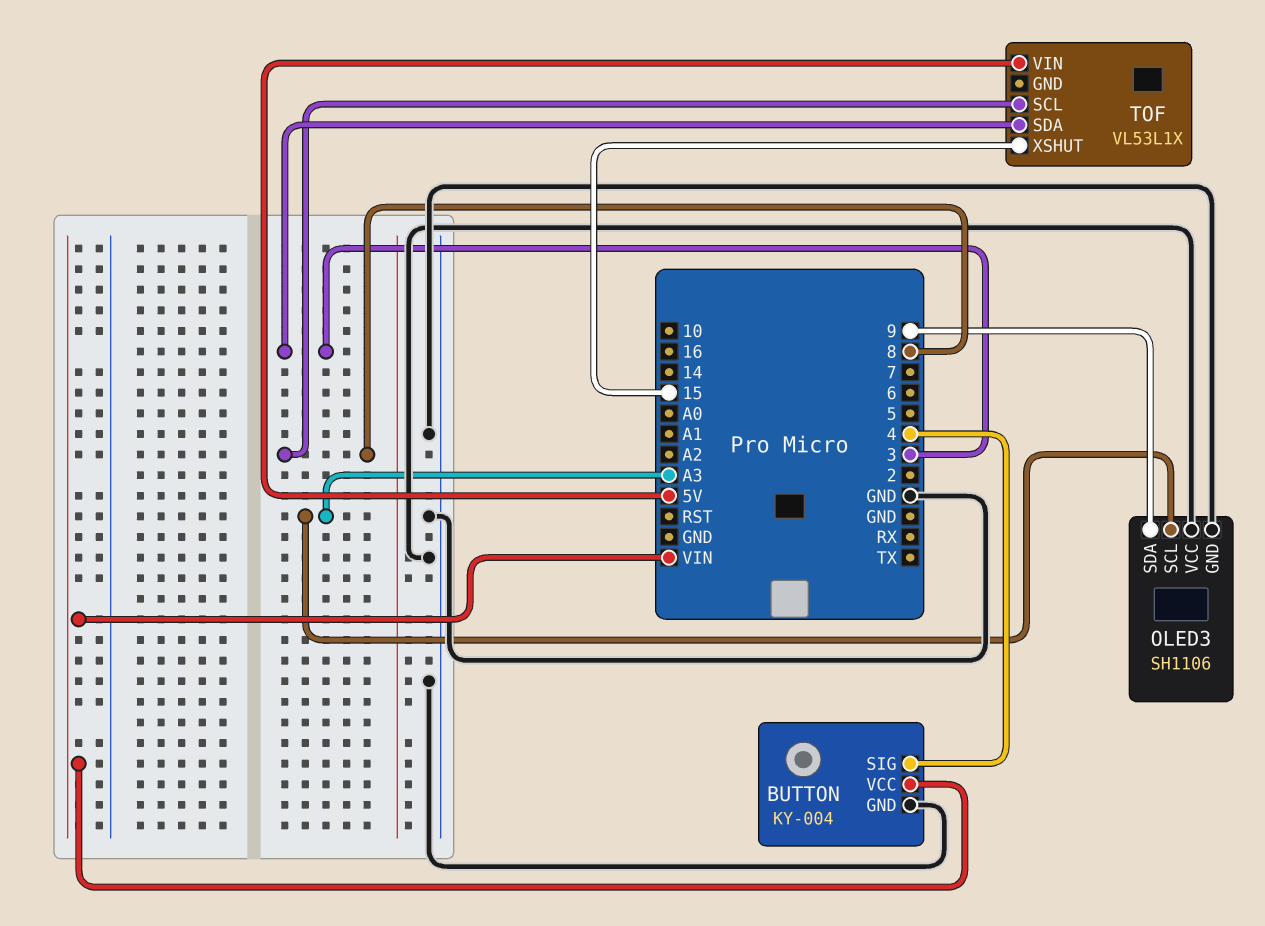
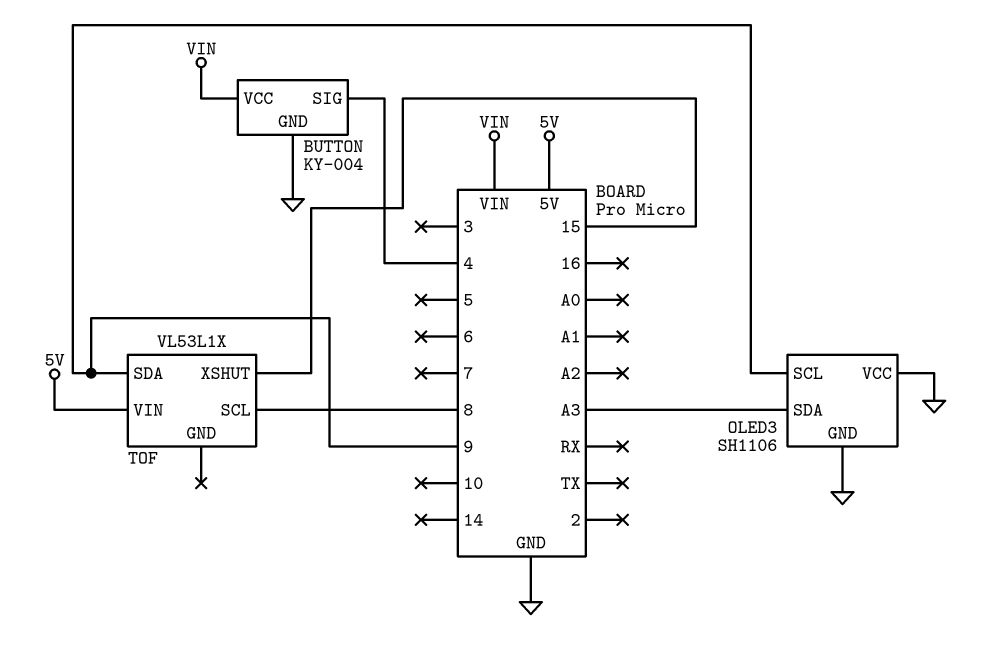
OLED3 pin SCL: A3 -> 9
OLED3 pin SDA: 9 -> A3
TOF pin SDA: 3 -> 9

